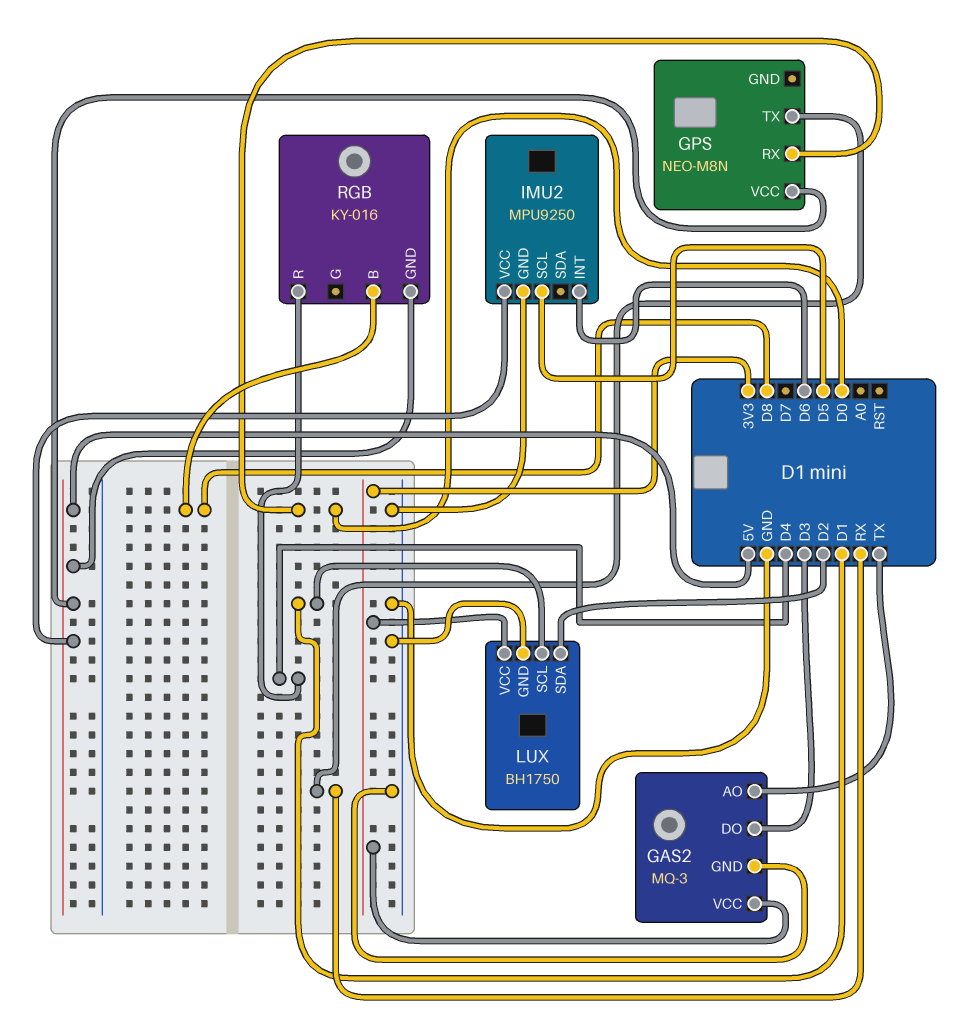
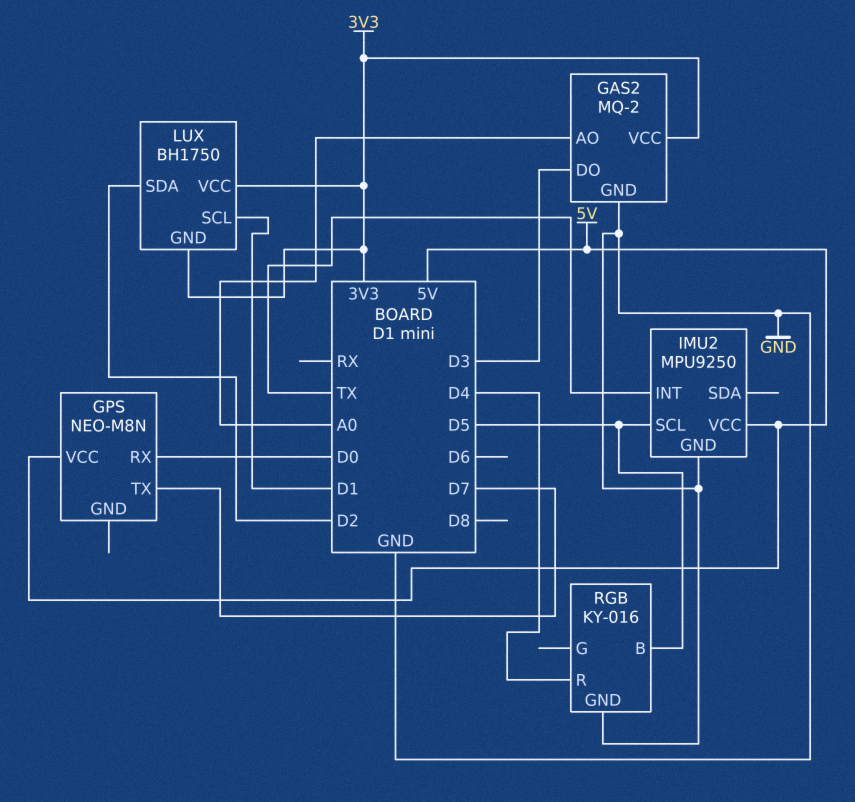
GAS2: MQ-3 -> MQ-2
GAS2 pin AO: TX -> A0
GPS pin TX: RX -> D7
IMU2 pin INT: D6 -> TX
LUX pin GND: GND -> 3V3
RGB pin B: D8 -> D5
RGB pin GND: 5V -> GND

